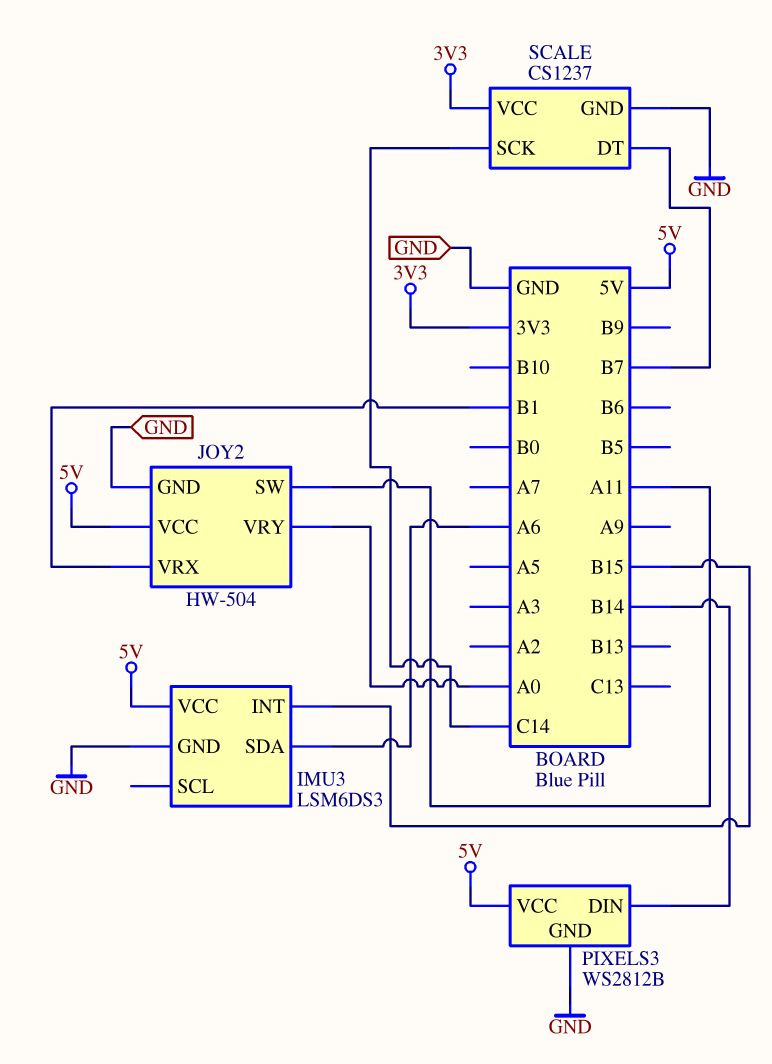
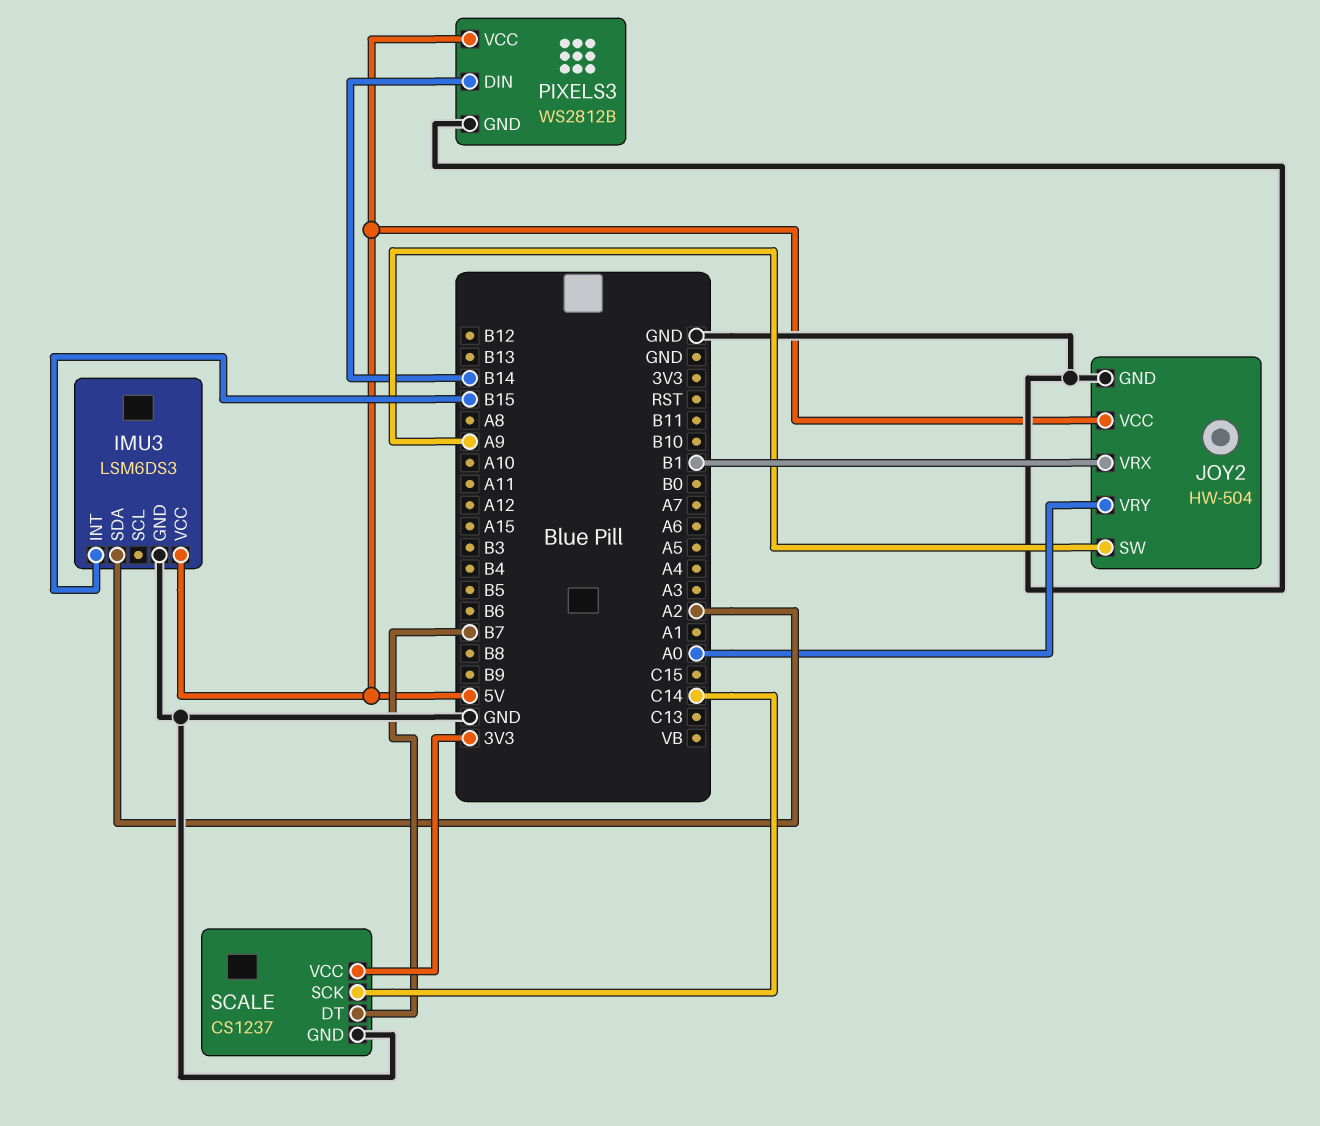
IMU3 pin SDA: A6 -> A2
JOY2 pin SW: A11 -> A9

